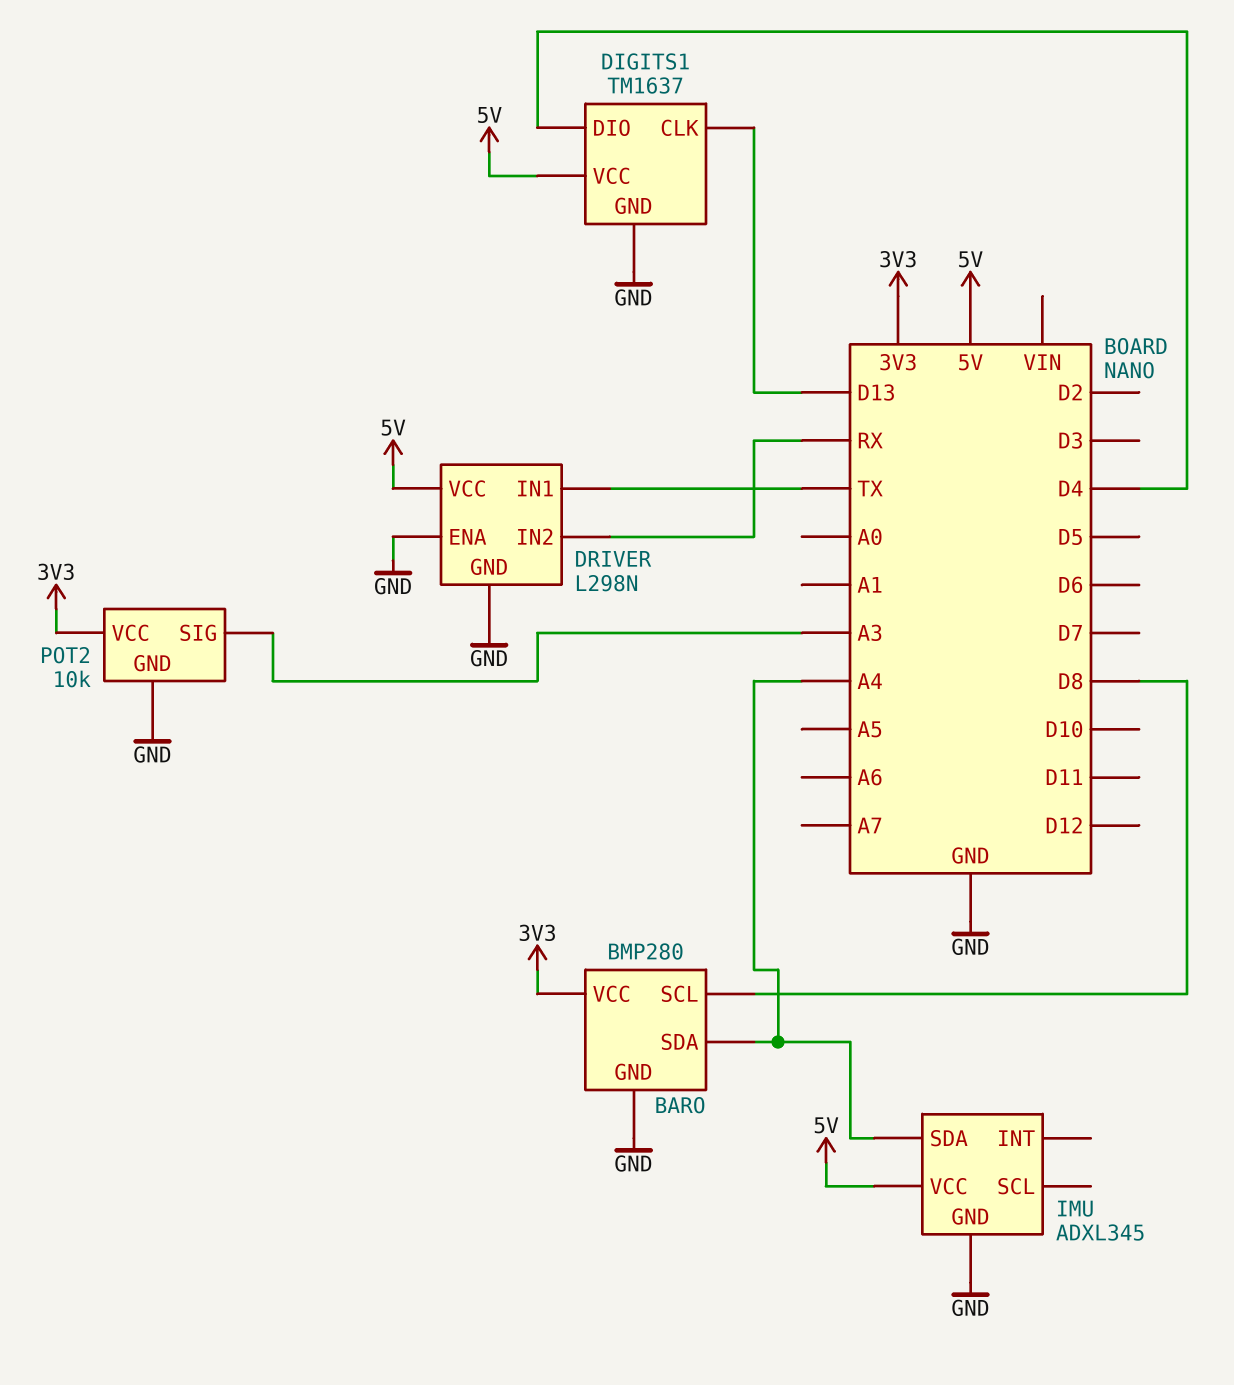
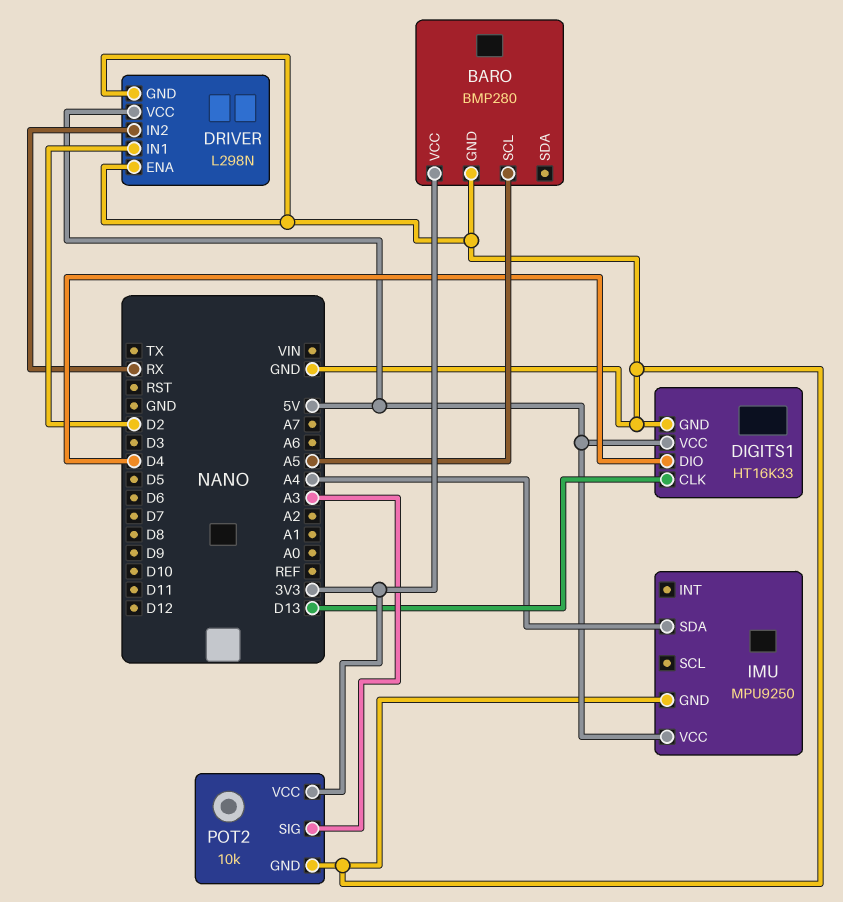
BARO pin SCL: D8 -> A5
BARO pin SDA: A4 -> none
DIGITS1: TM1637 -> HT16K33
DRIVER pin IN1: TX -> D2
IMU: ADXL345 -> MPU9250

